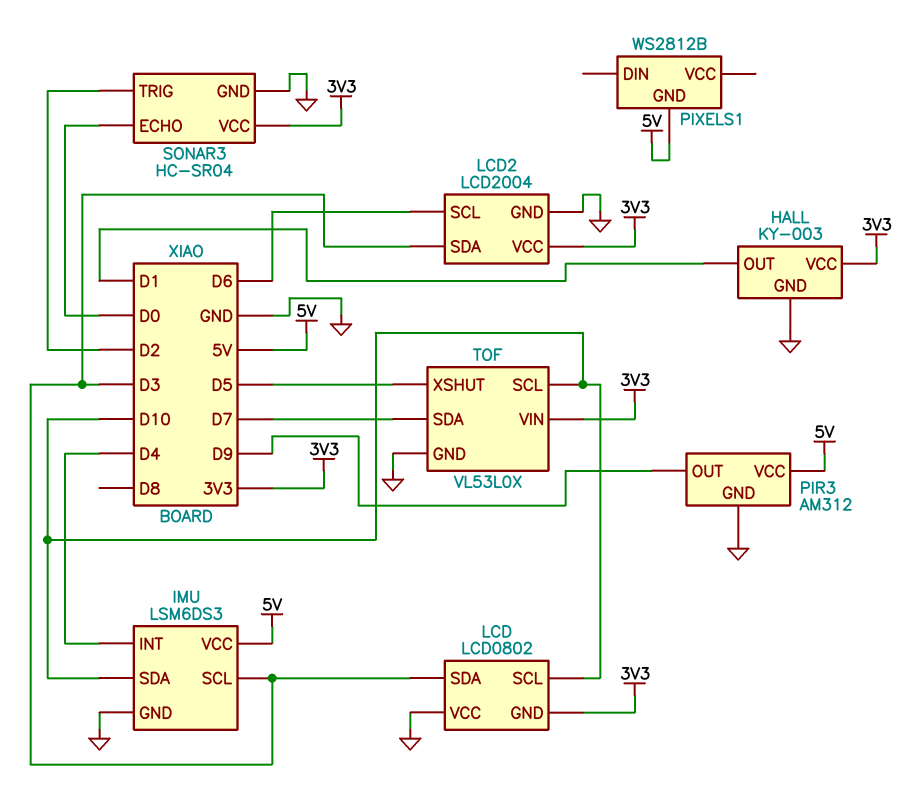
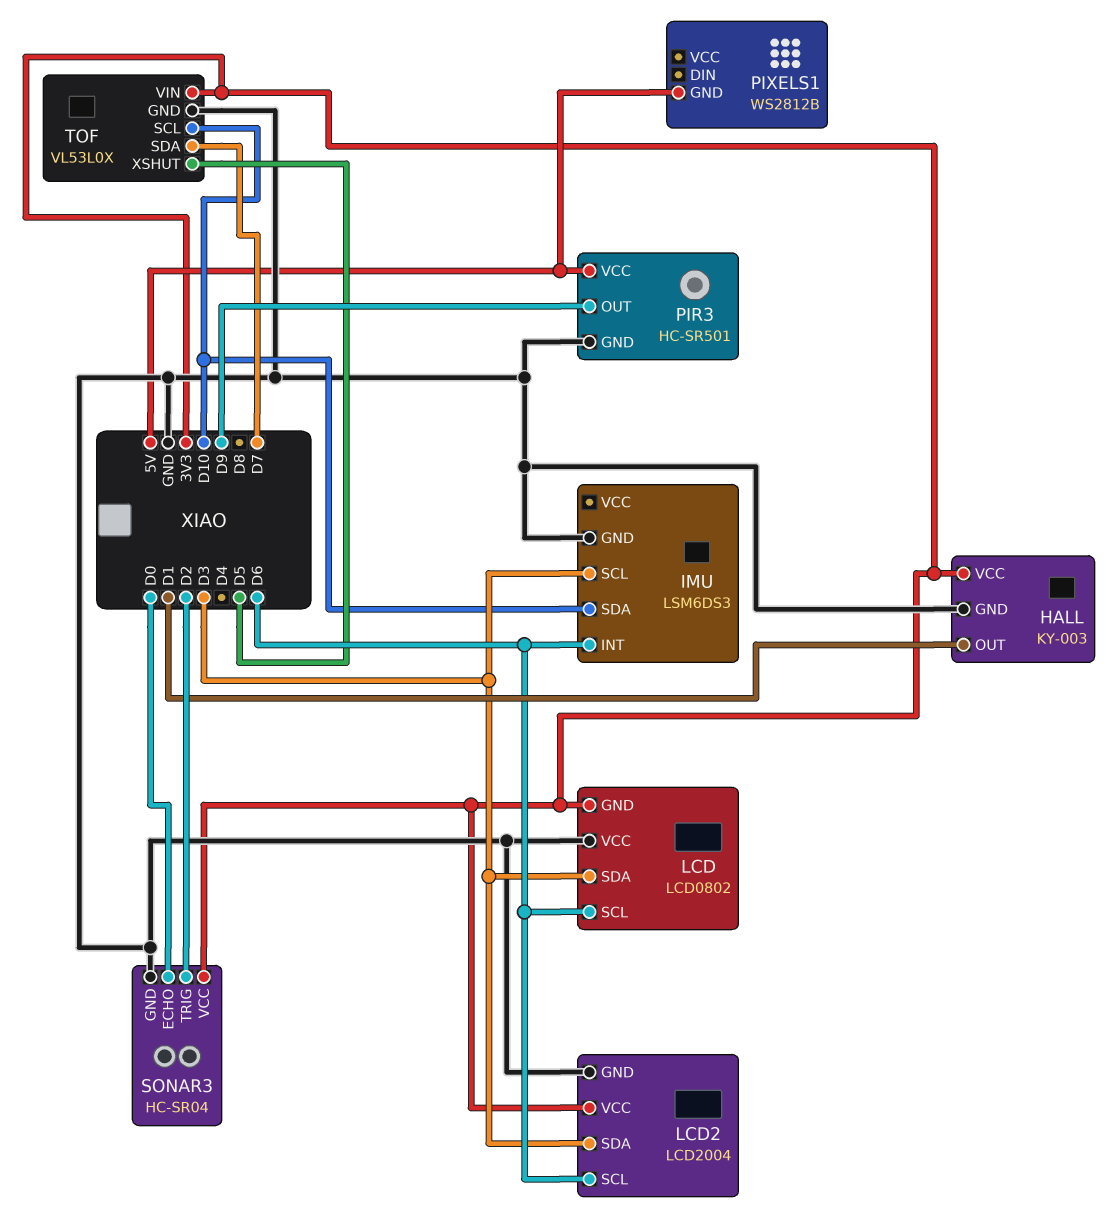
IMU pin INT: D4 -> D6
IMU pin VCC: 5V -> none
LCD pin SCL: D10 -> D6
PIR3: AM312 -> HC-SR501

